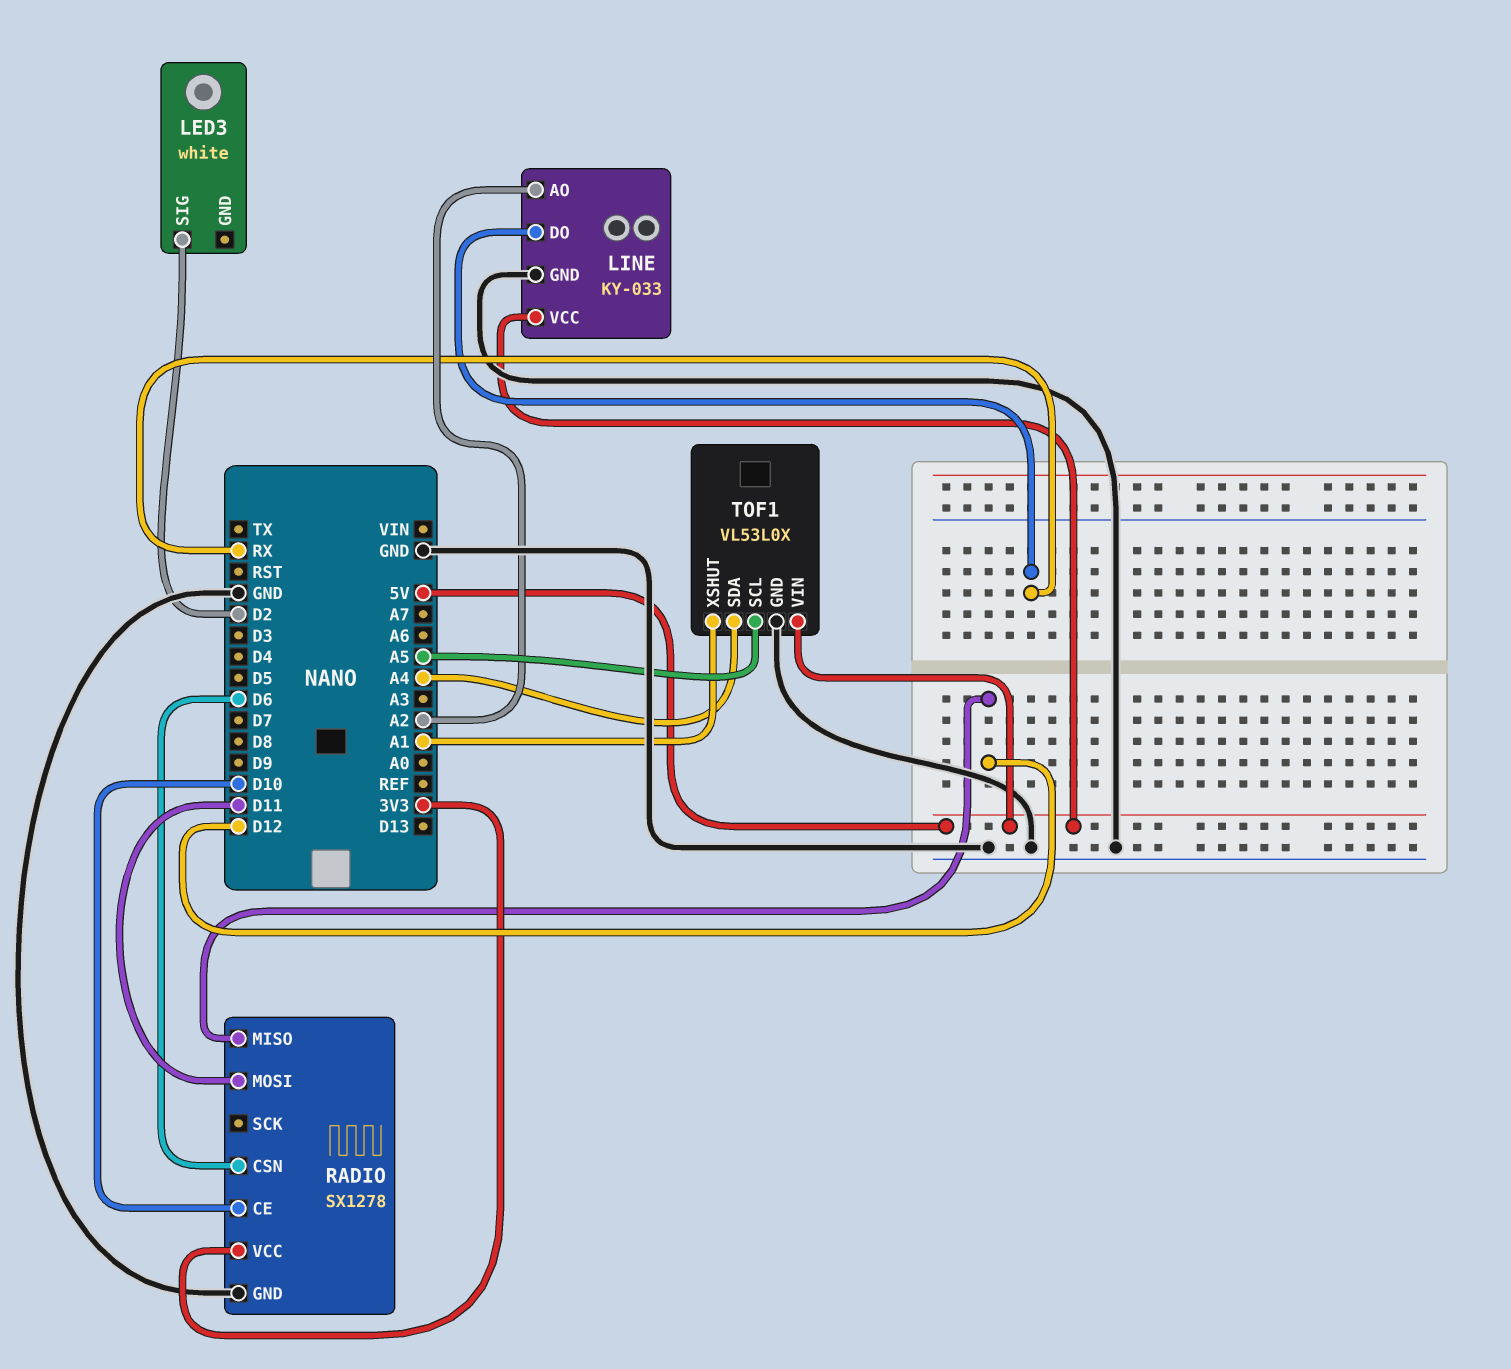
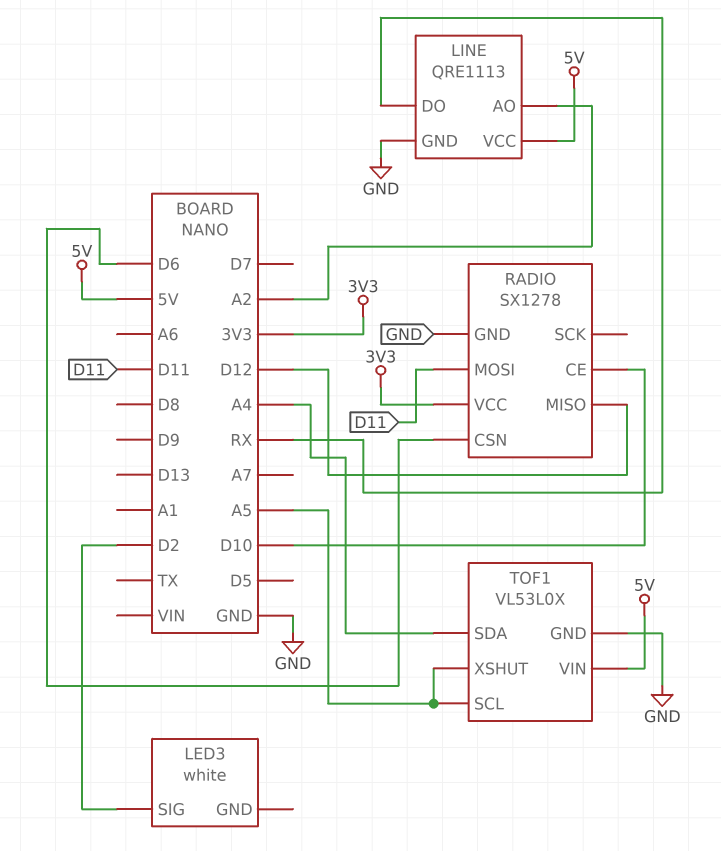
LINE: KY-033 -> QRE1113
TOF1 pin XSHUT: A1 -> A5

